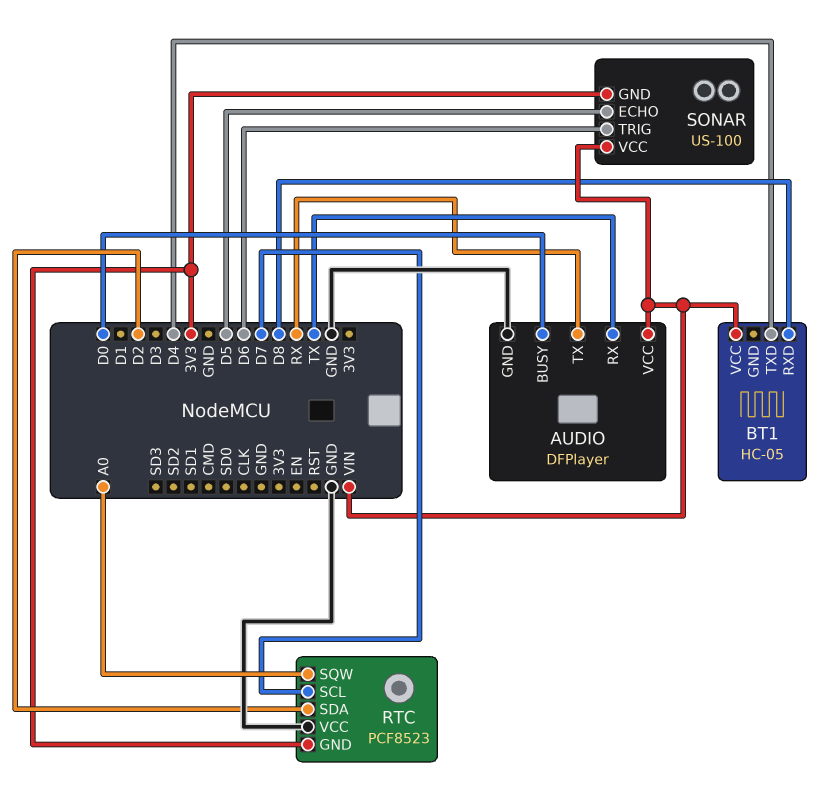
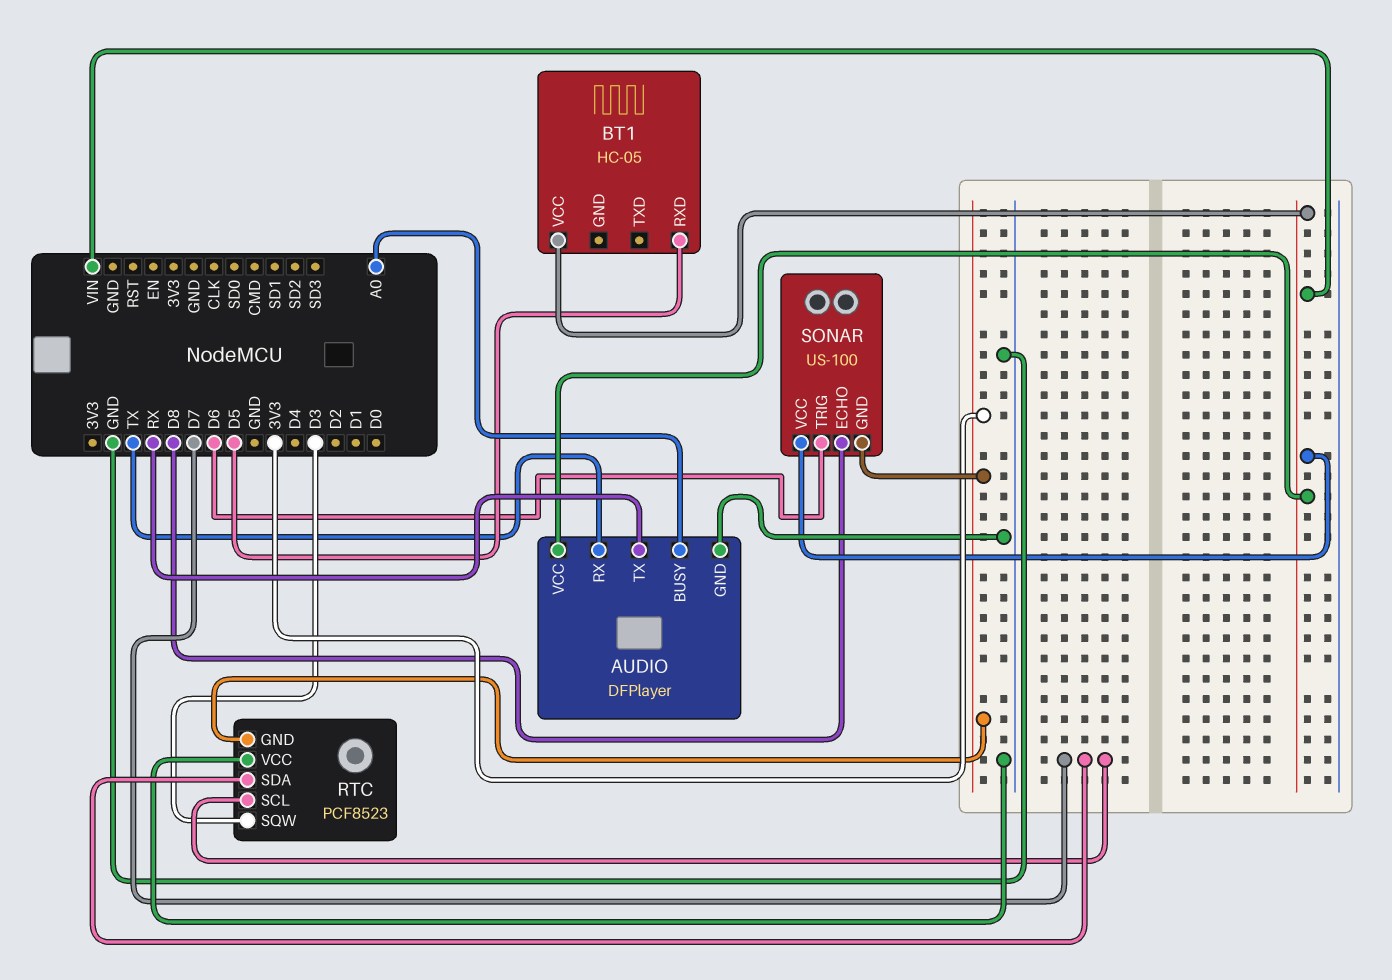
AUDIO pin BUSY: D0 -> A0
BT1 pin RXD: D8 -> D5
BT1 pin TXD: D4 -> none
RTC pin SDA: D2 -> D7
RTC pin SQW: A0 -> D3
SONAR pin ECHO: D5 -> D8

